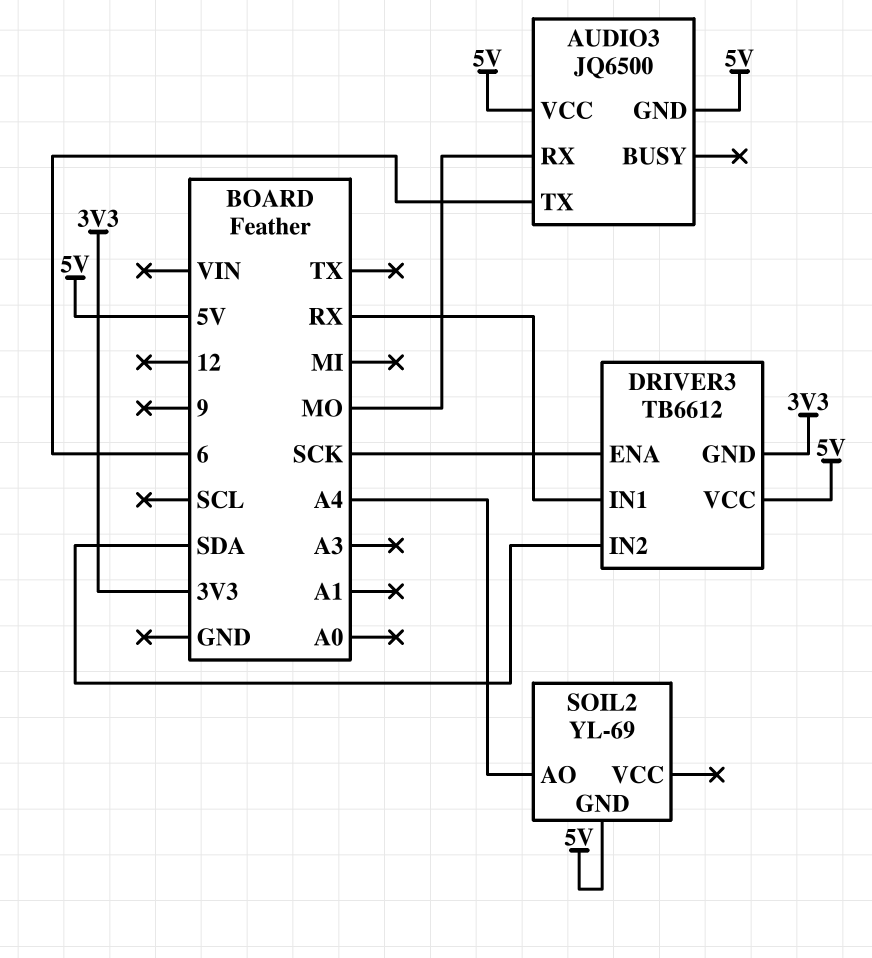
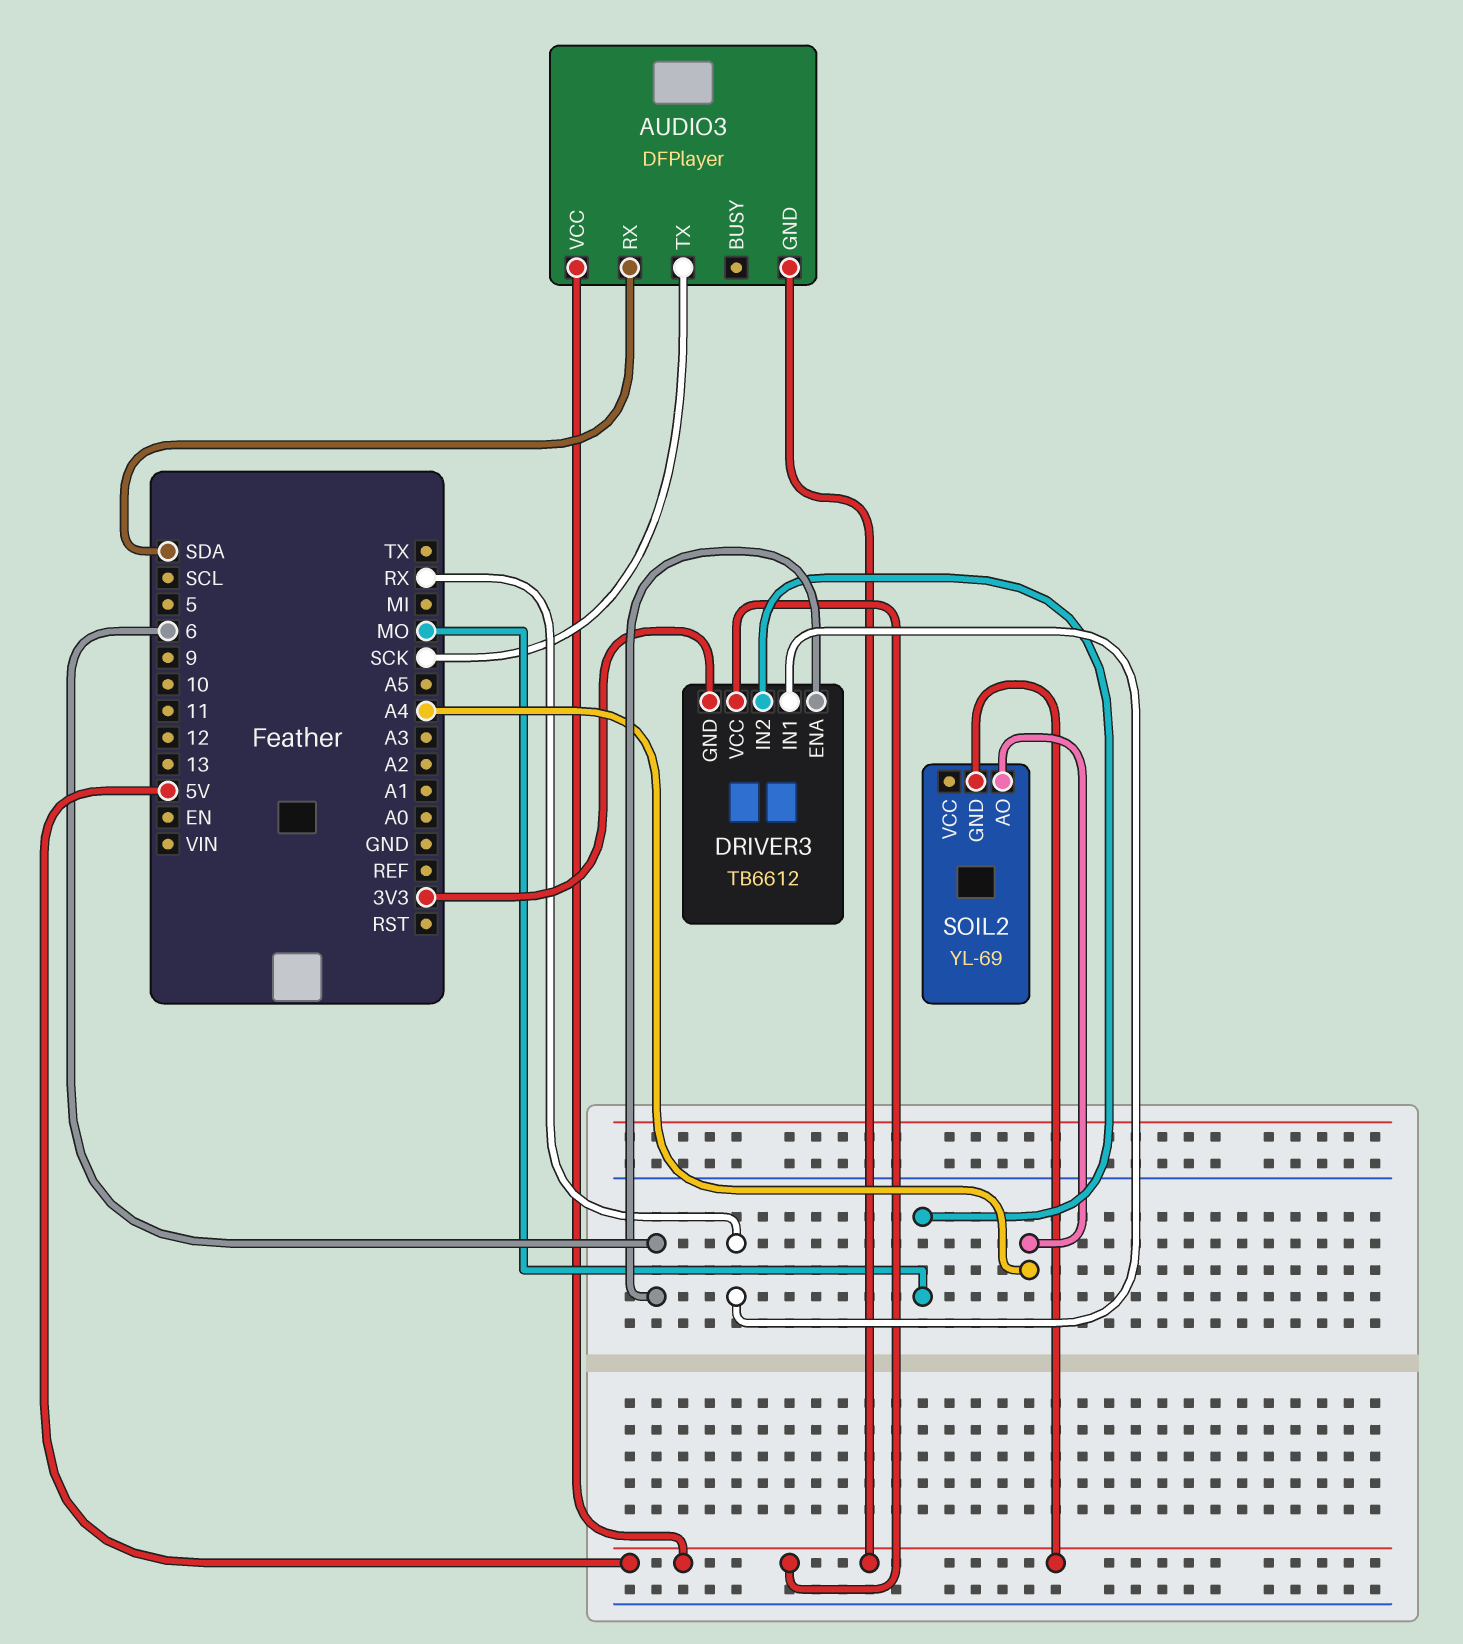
AUDIO3: JQ6500 -> DFPlayer
AUDIO3 pin RX: MO -> SDA
AUDIO3 pin TX: 6 -> SCK
DRIVER3 pin ENA: SCK -> 6
DRIVER3 pin IN2: SDA -> MO

